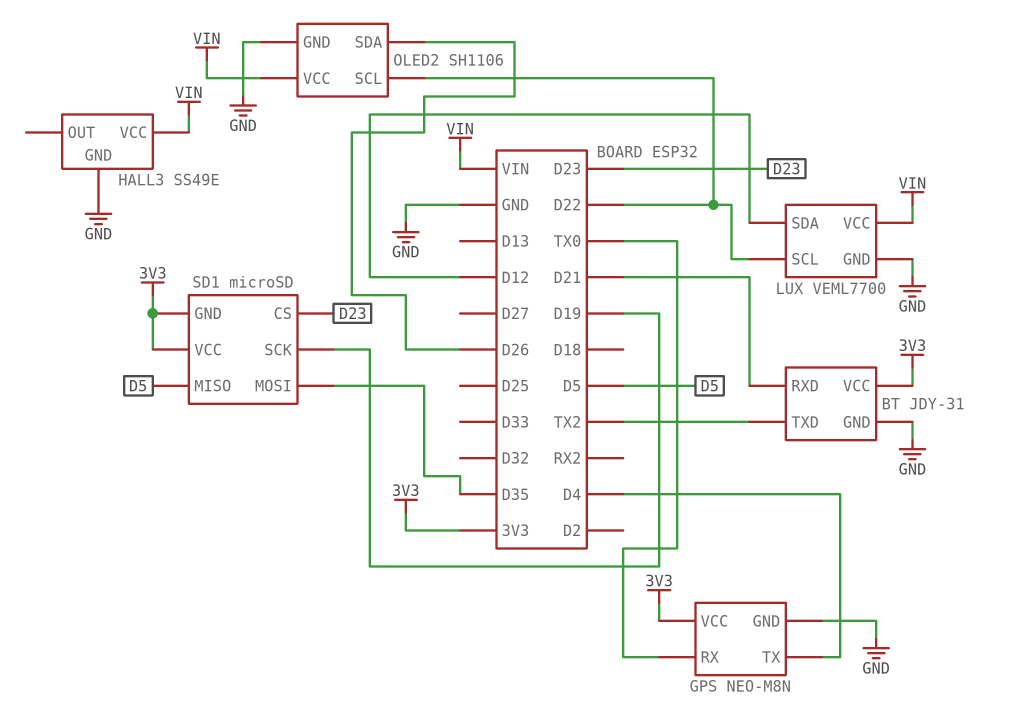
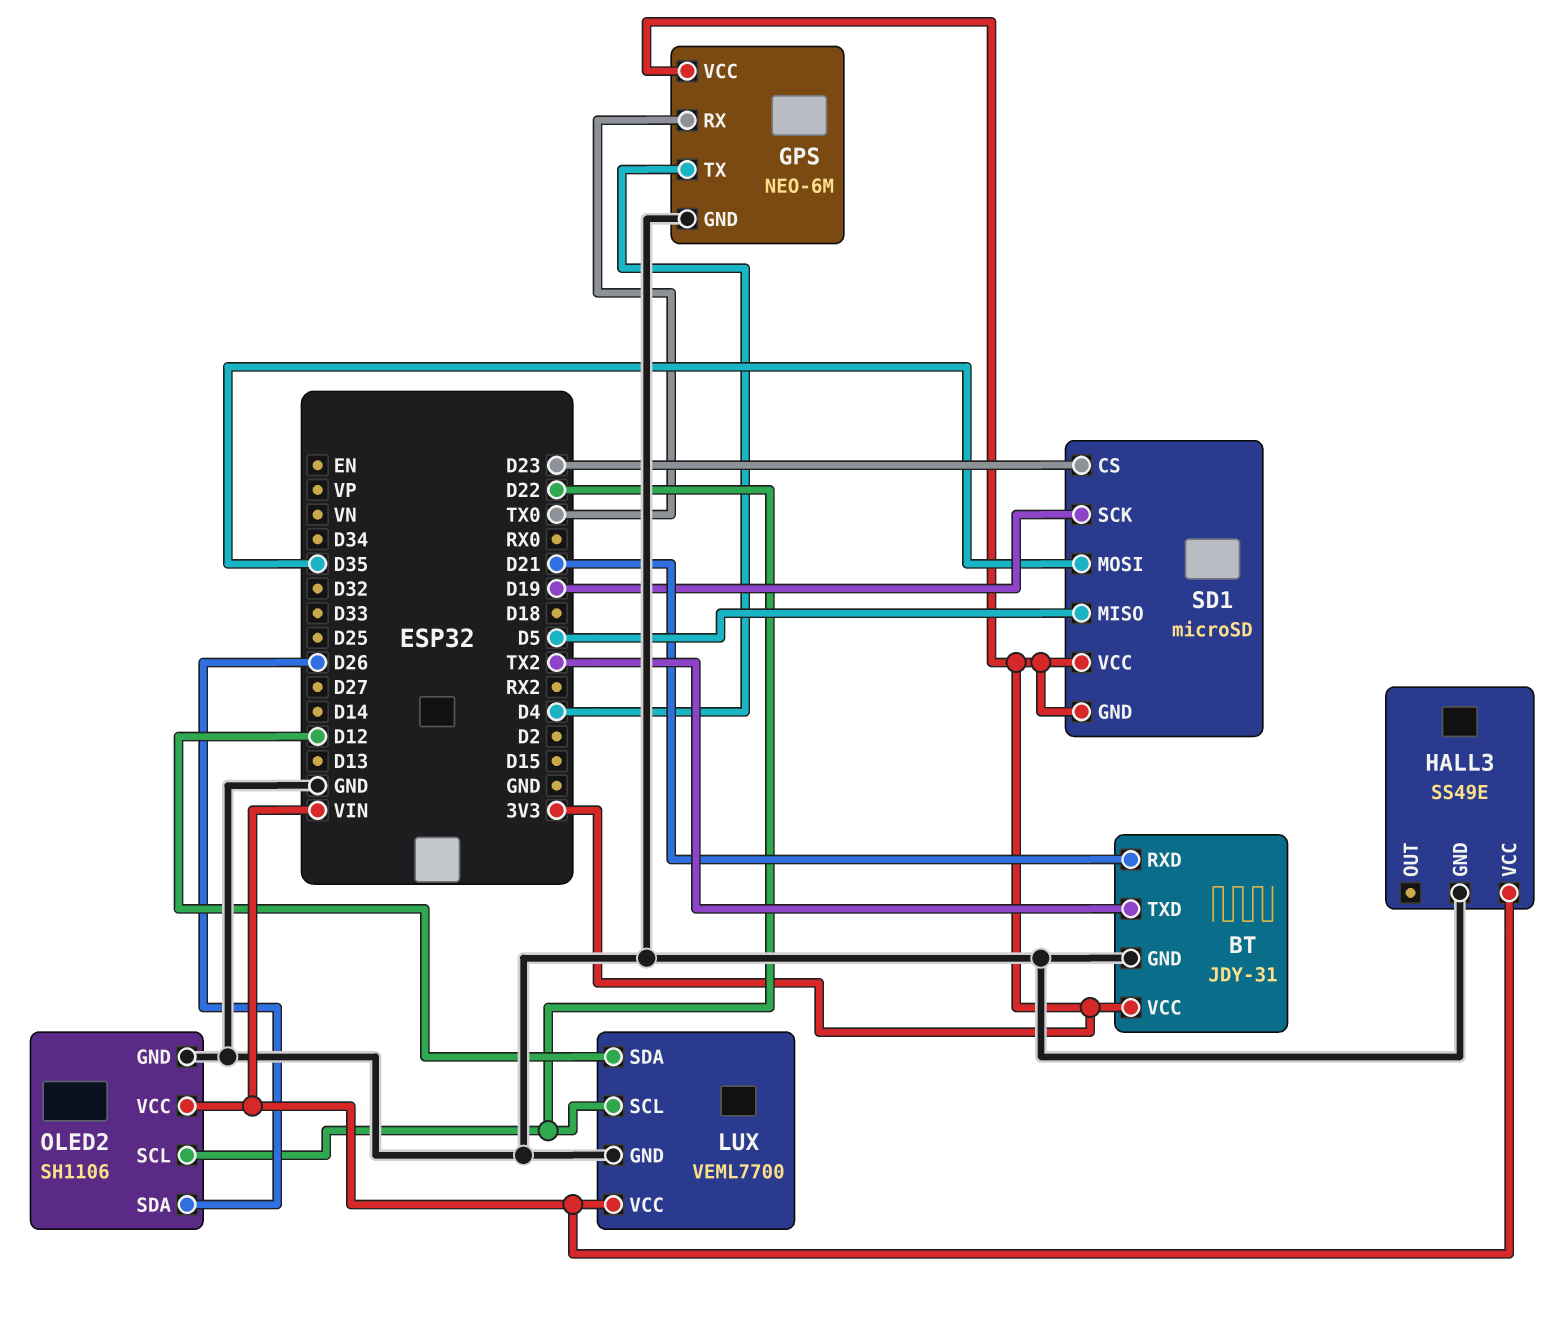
GPS: NEO-M8N -> NEO-6M

